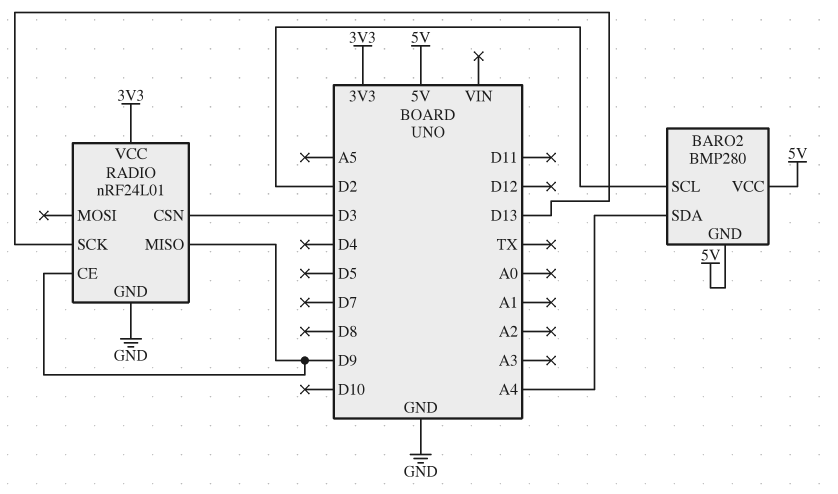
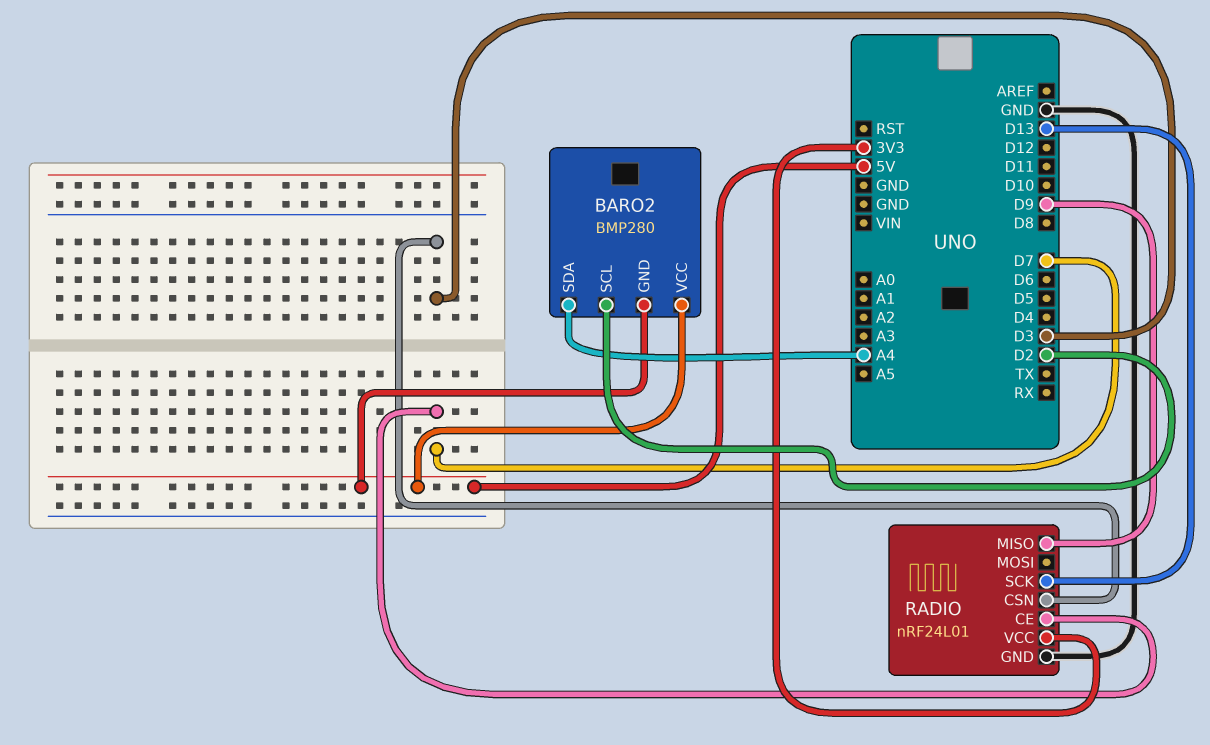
RADIO pin CE: D9 -> D7

